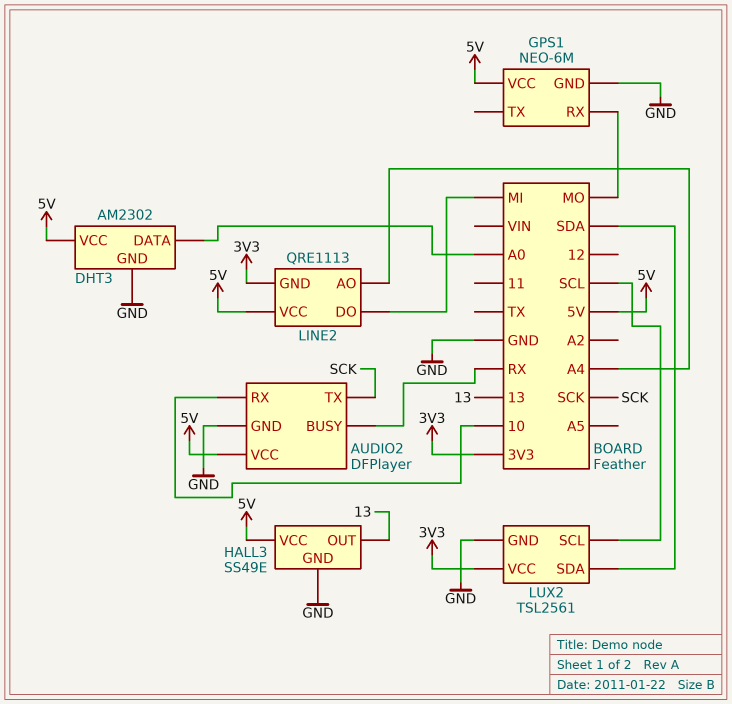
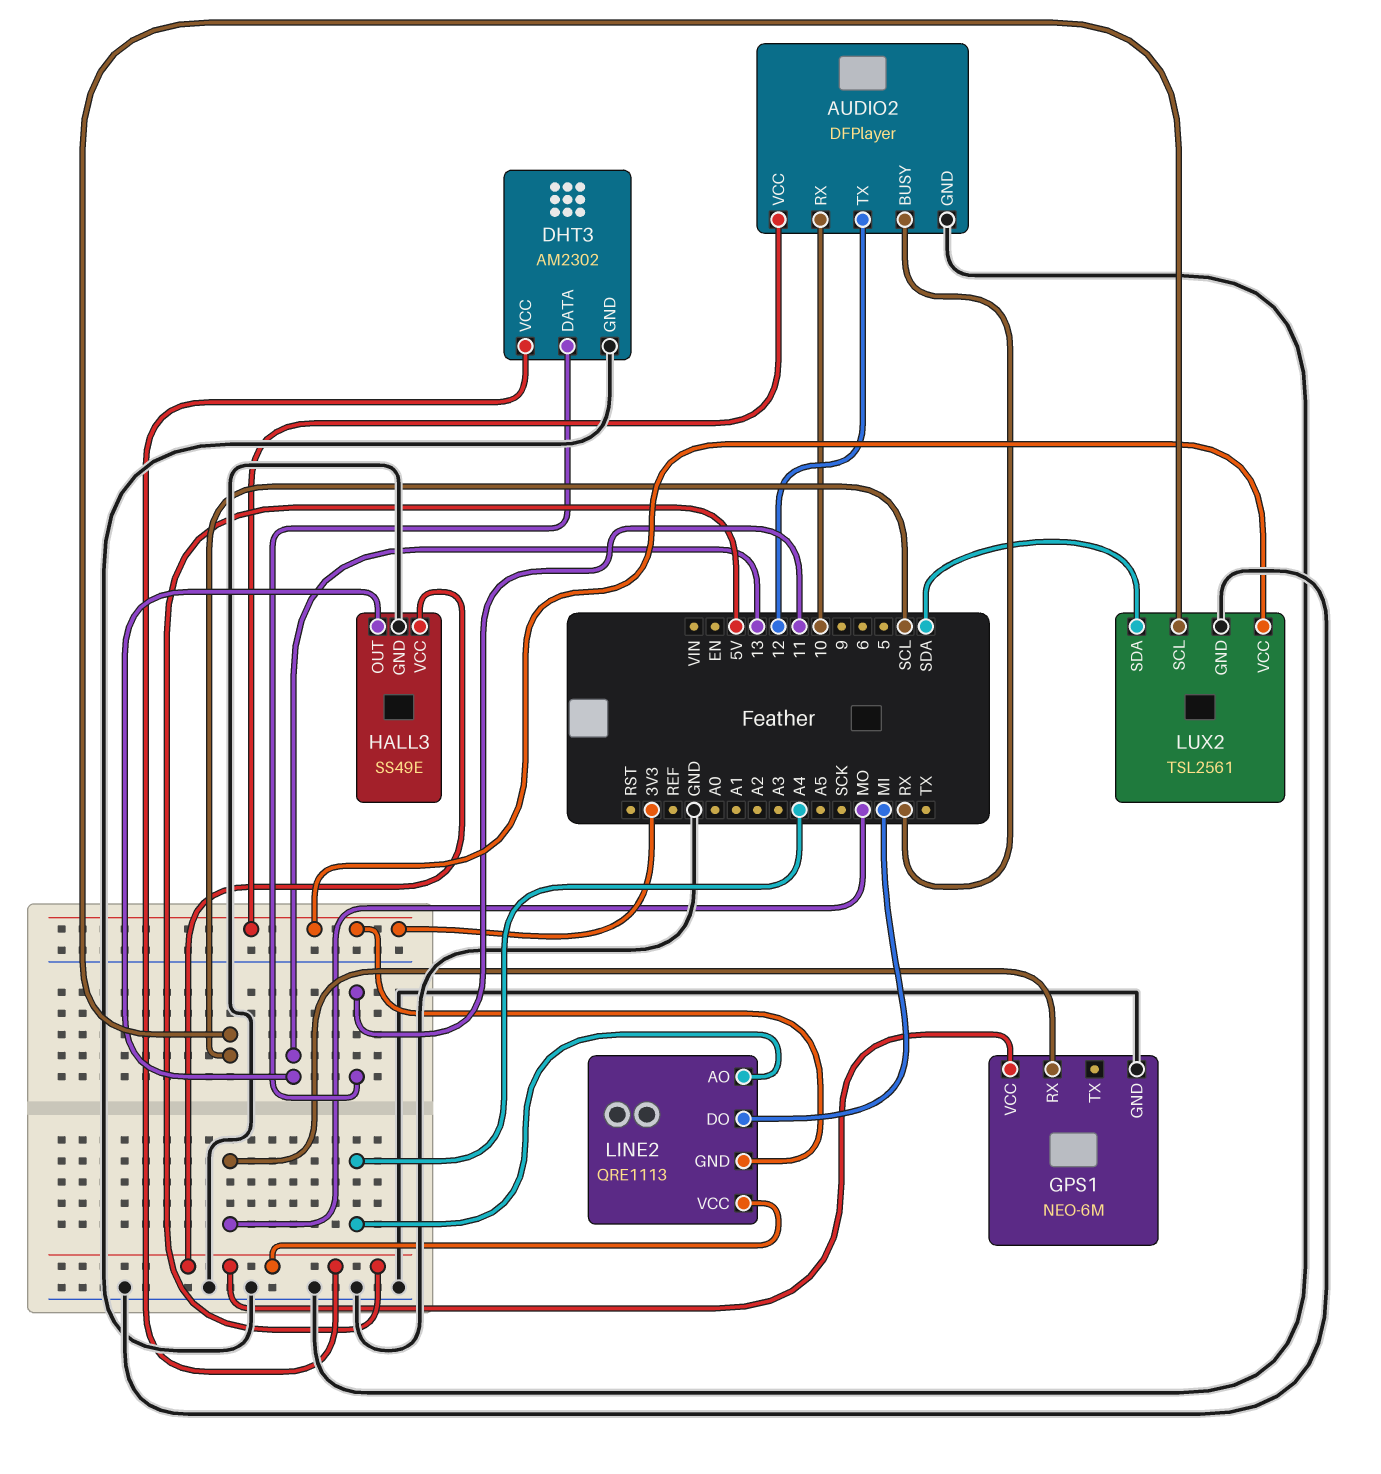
AUDIO2 pin TX: SCK -> 12
AUDIO2 pin VCC: 5V -> 3V3
DHT3 pin DATA: A0 -> 11

